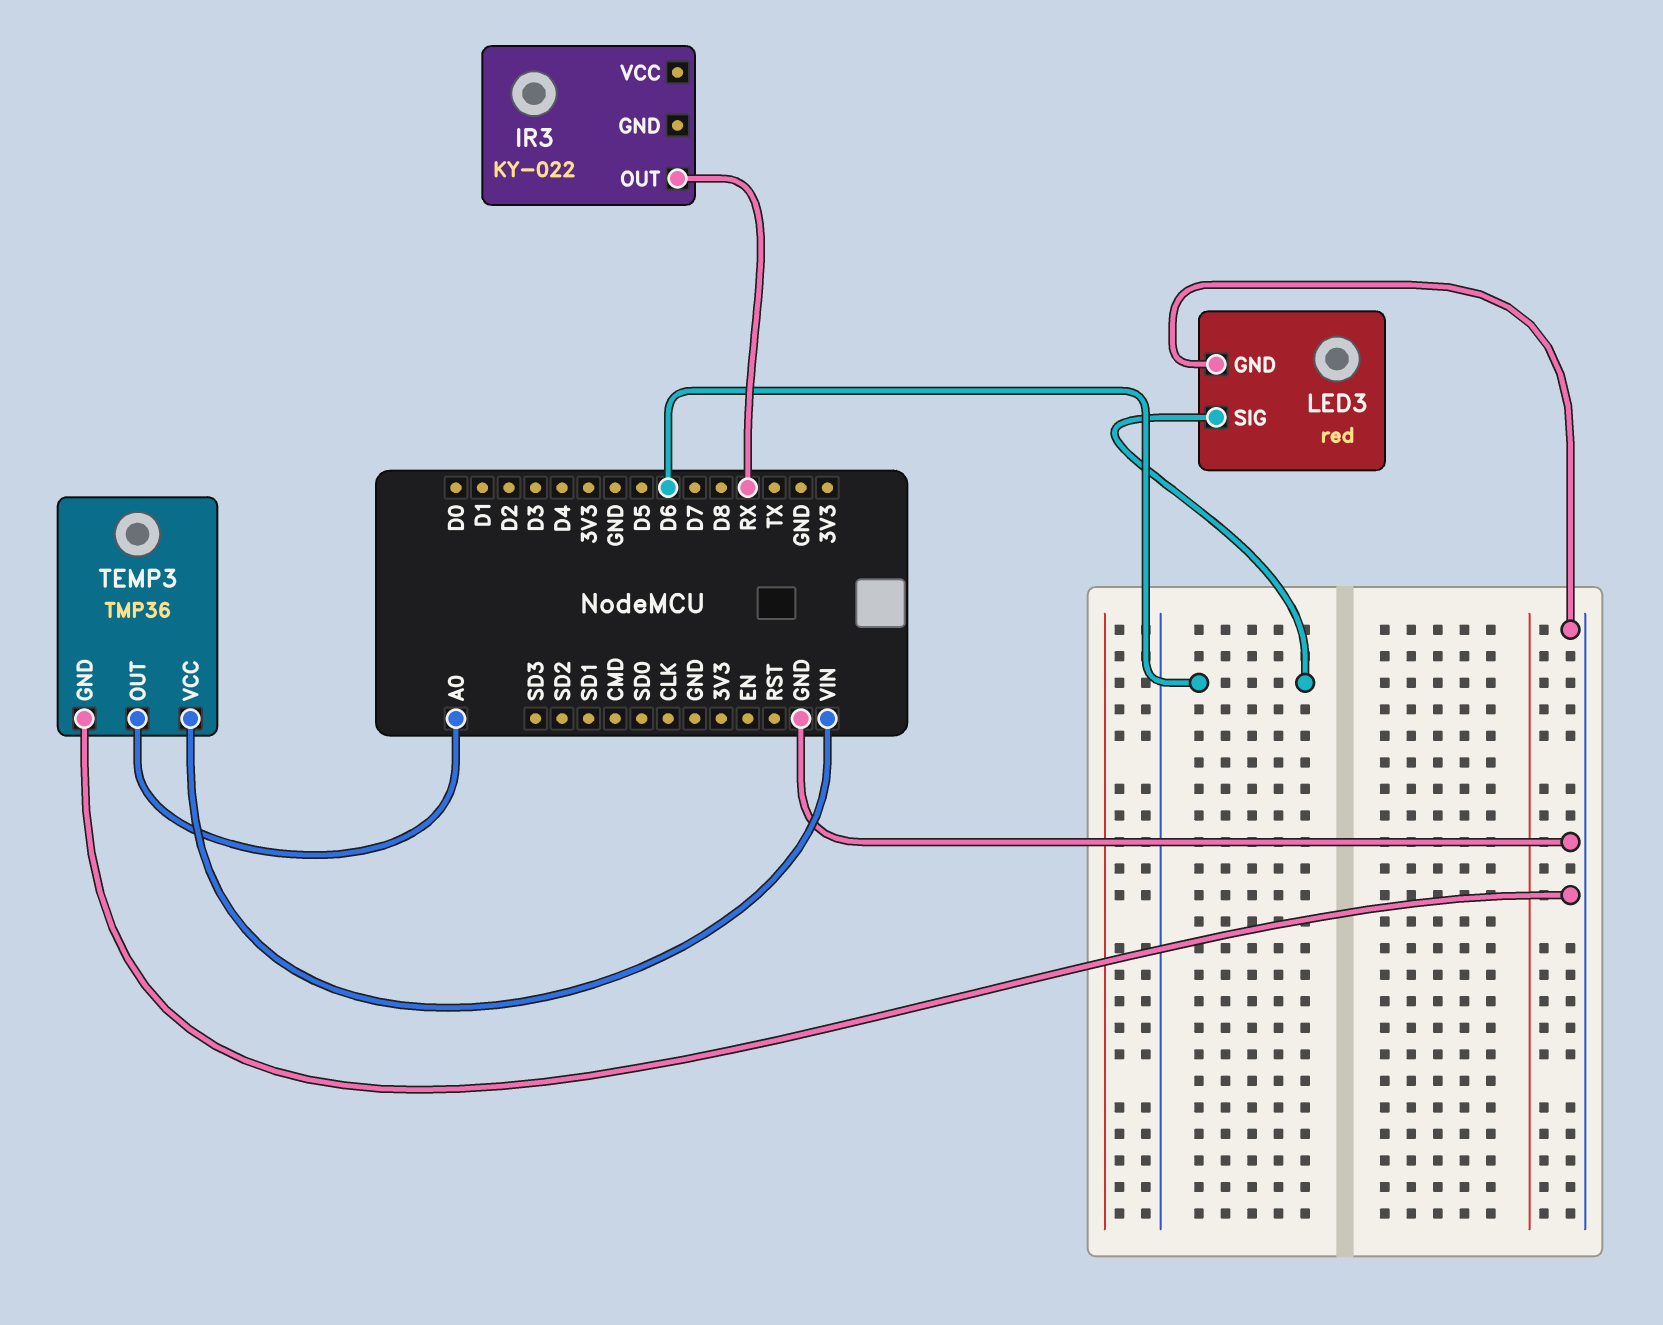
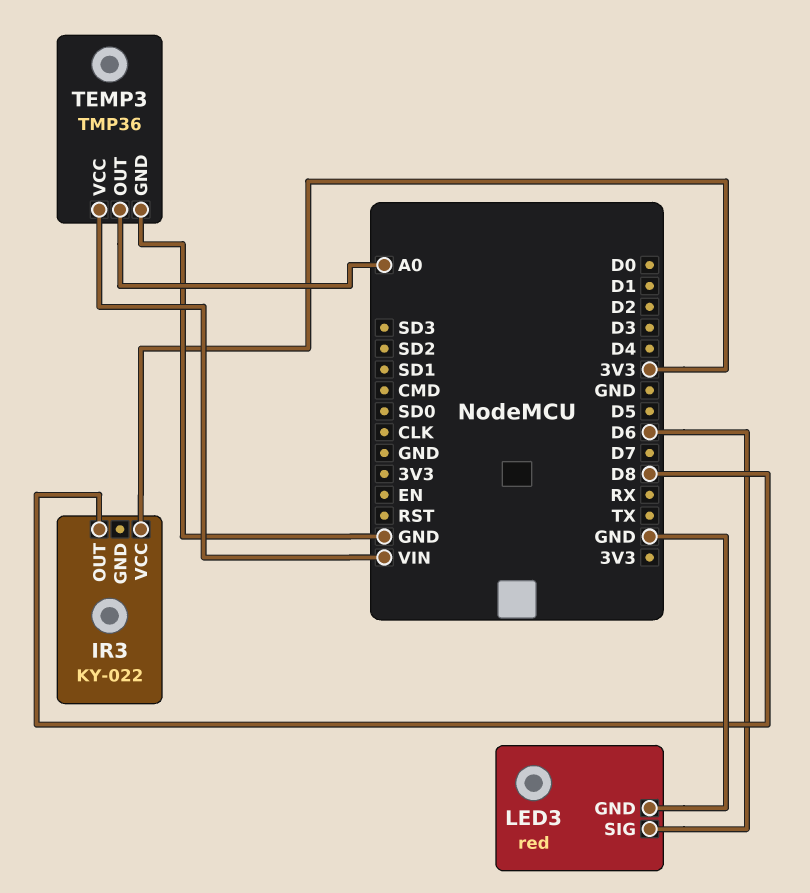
IR3 pin OUT: RX -> D8
IR3 pin VCC: none -> 3V3

